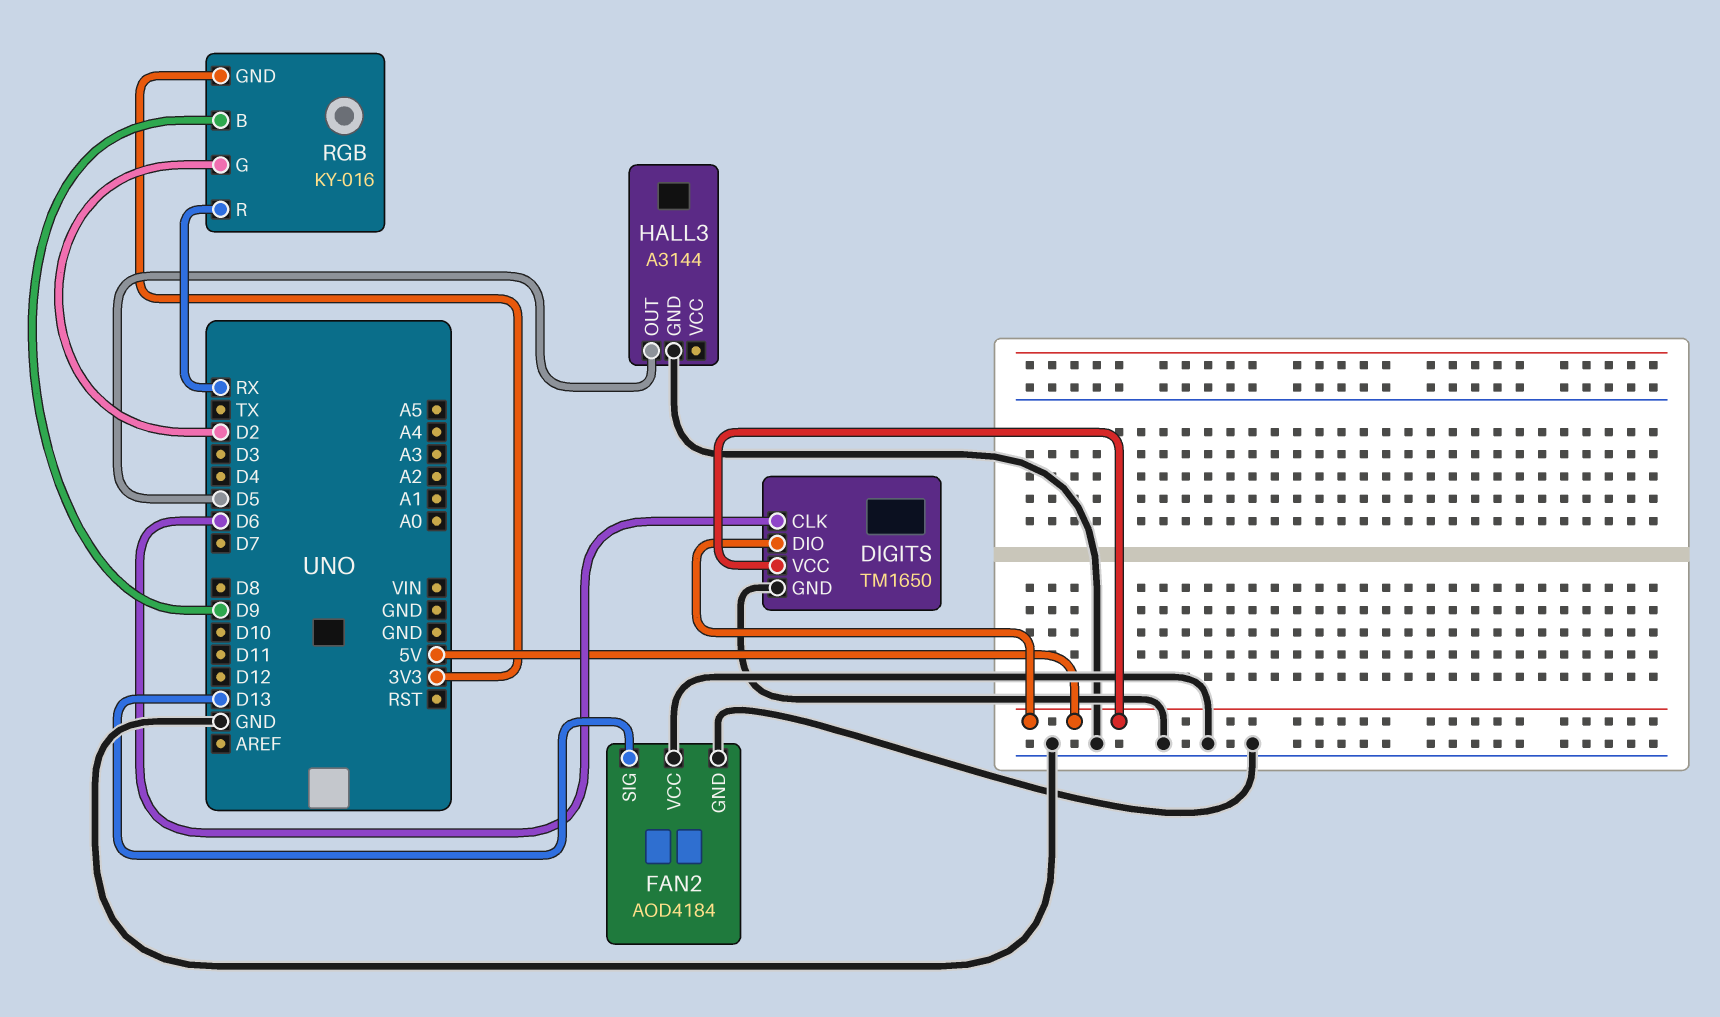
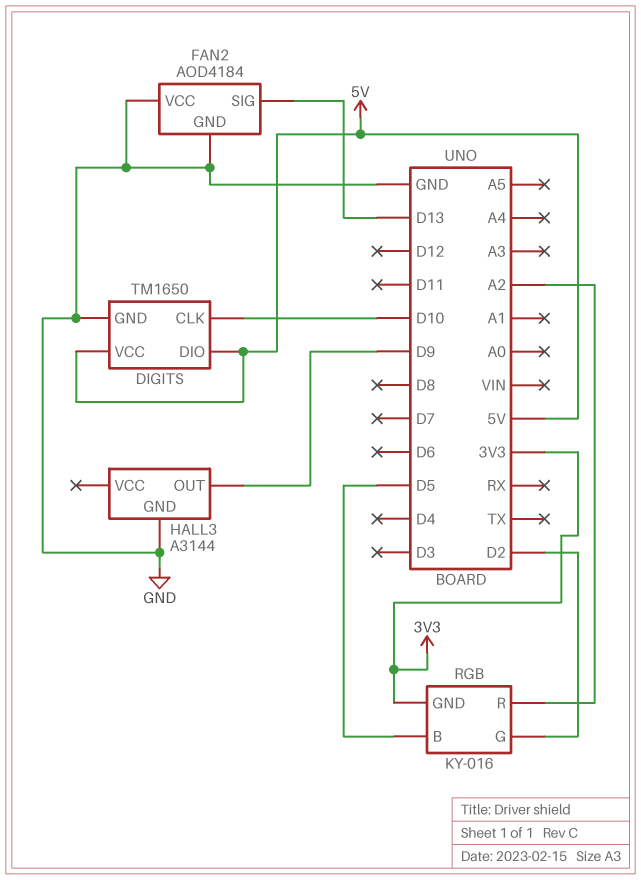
DIGITS pin CLK: D6 -> D10
HALL3 pin OUT: D5 -> D9
RGB pin B: D9 -> D5
RGB pin R: RX -> A2

